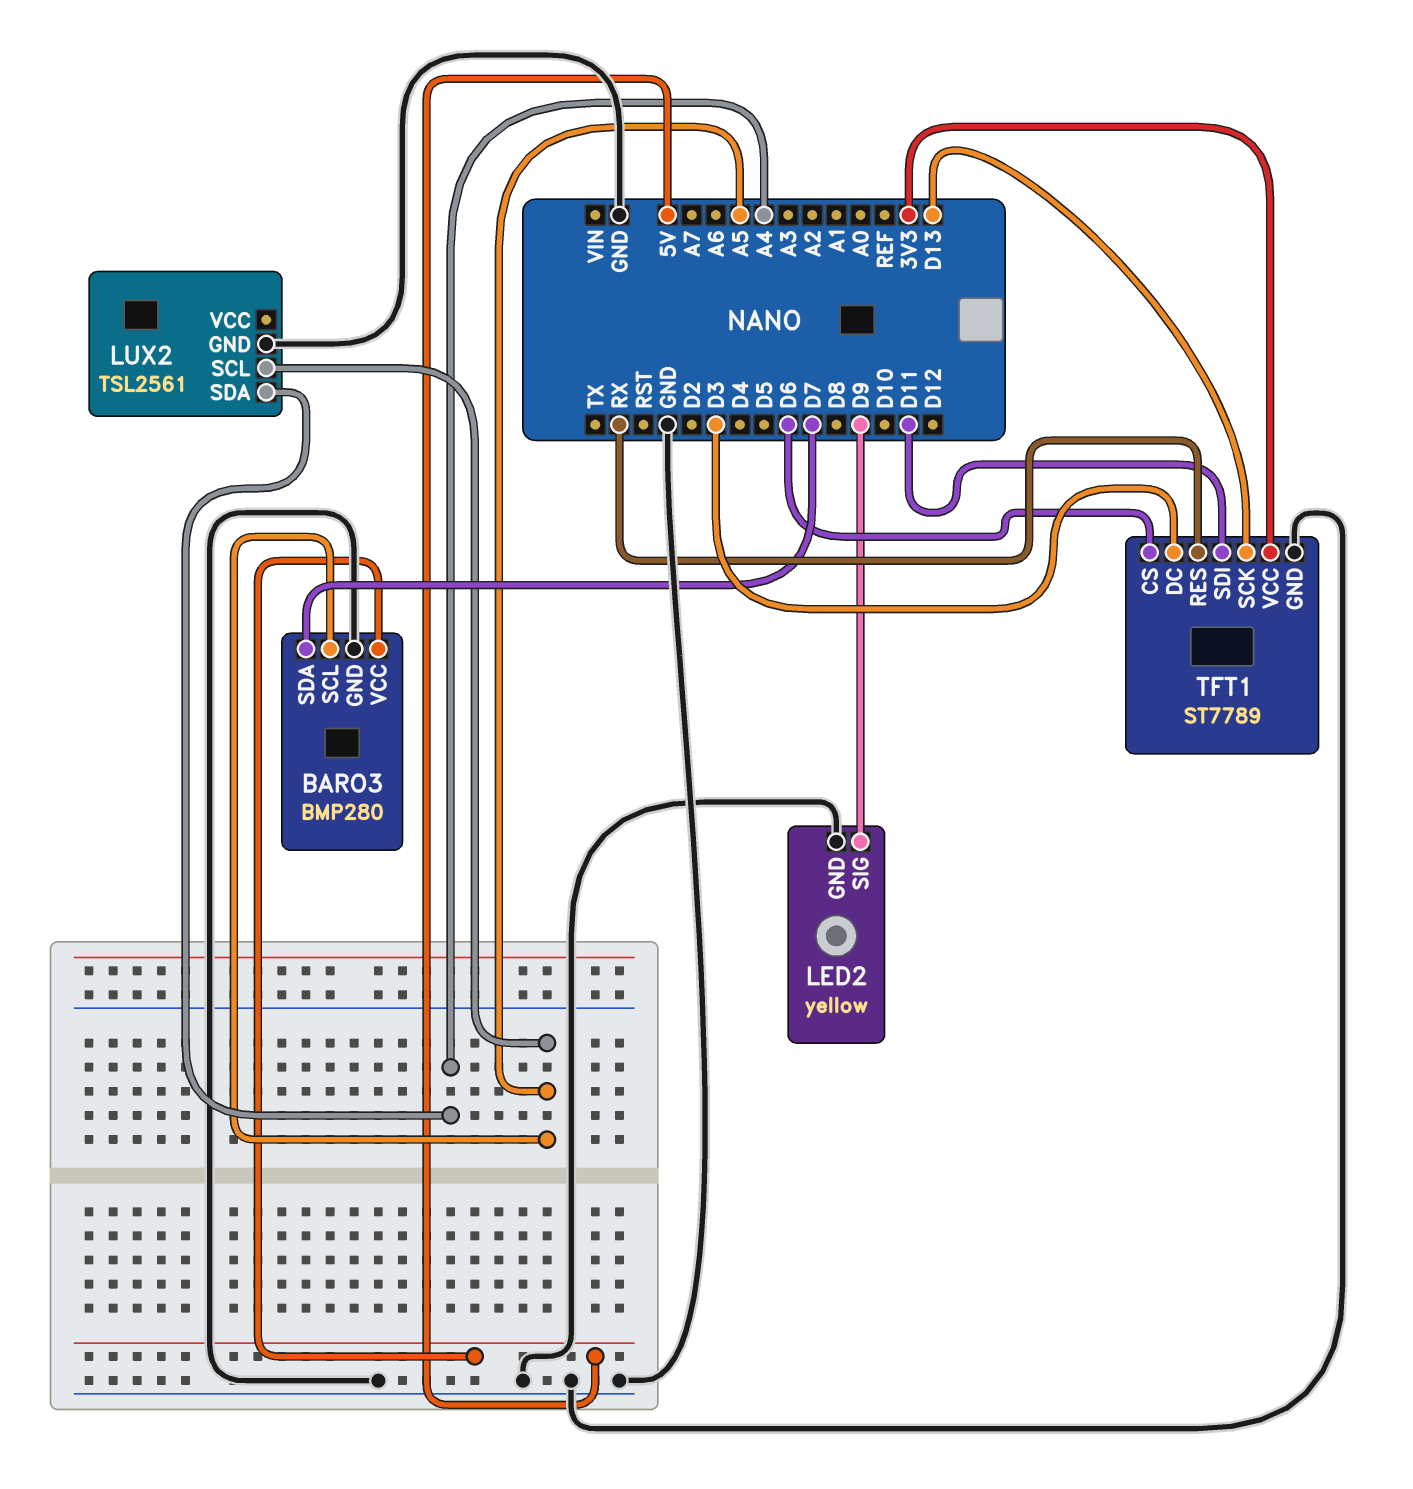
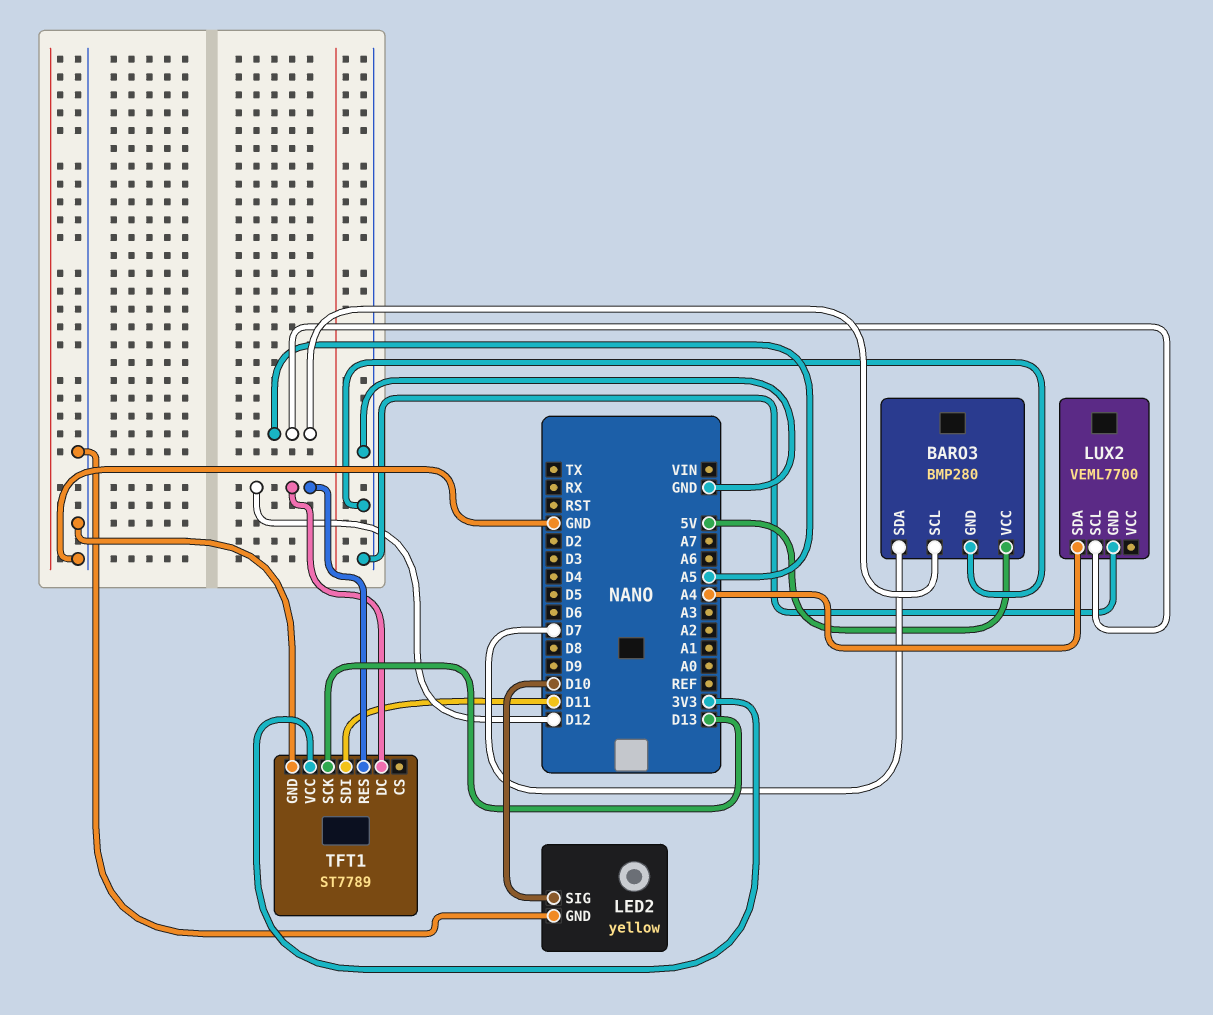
LED2 pin SIG: D9 -> D10
LUX2: TSL2561 -> VEML7700
TFT1 pin CS: D6 -> none
TFT1 pin DC: D3 -> D12
TFT1 pin RES: RX -> D12

